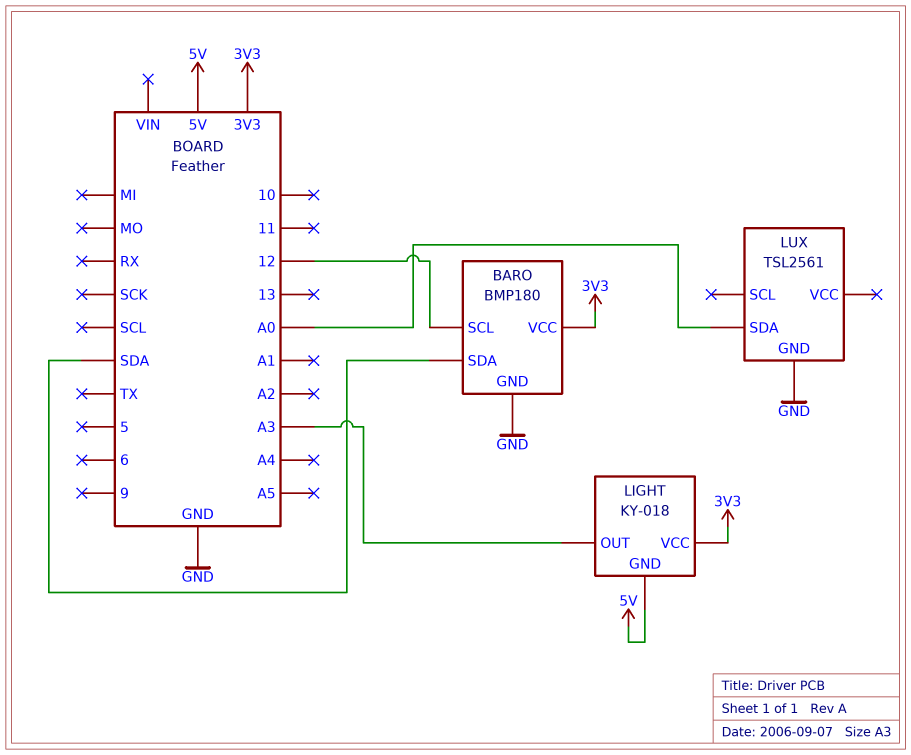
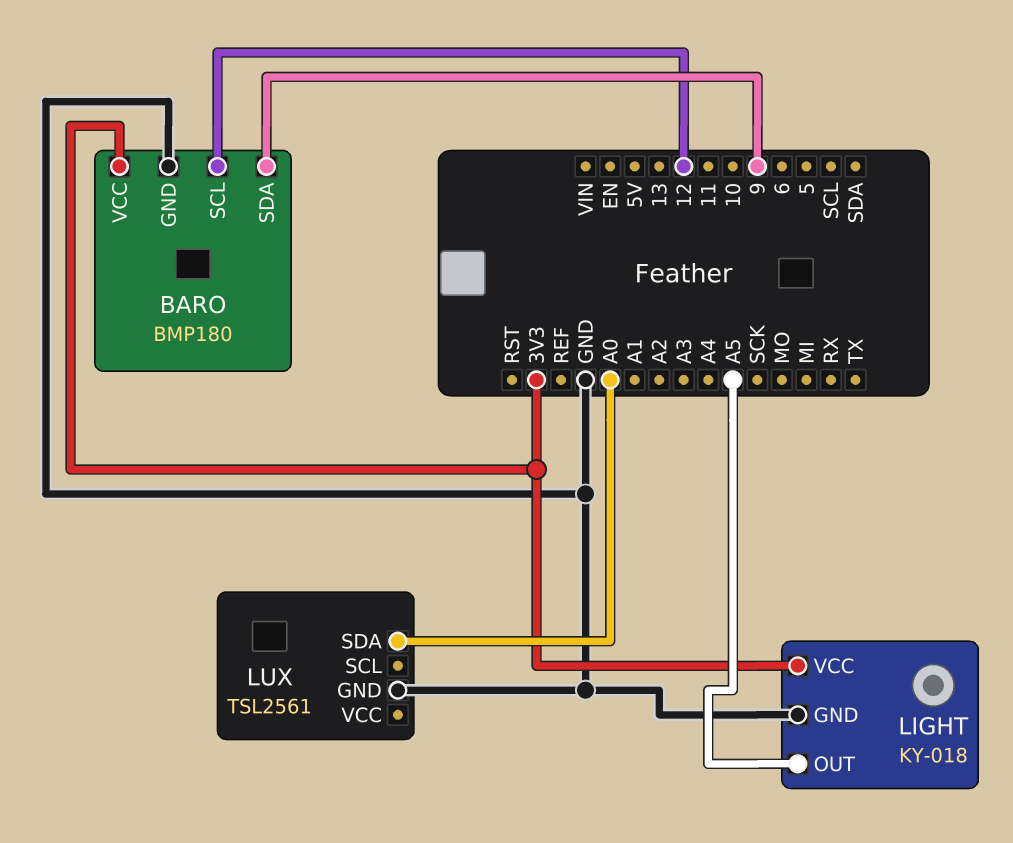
BARO pin SDA: SDA -> 9
LIGHT pin GND: 5V -> GND
LIGHT pin OUT: A3 -> A5

